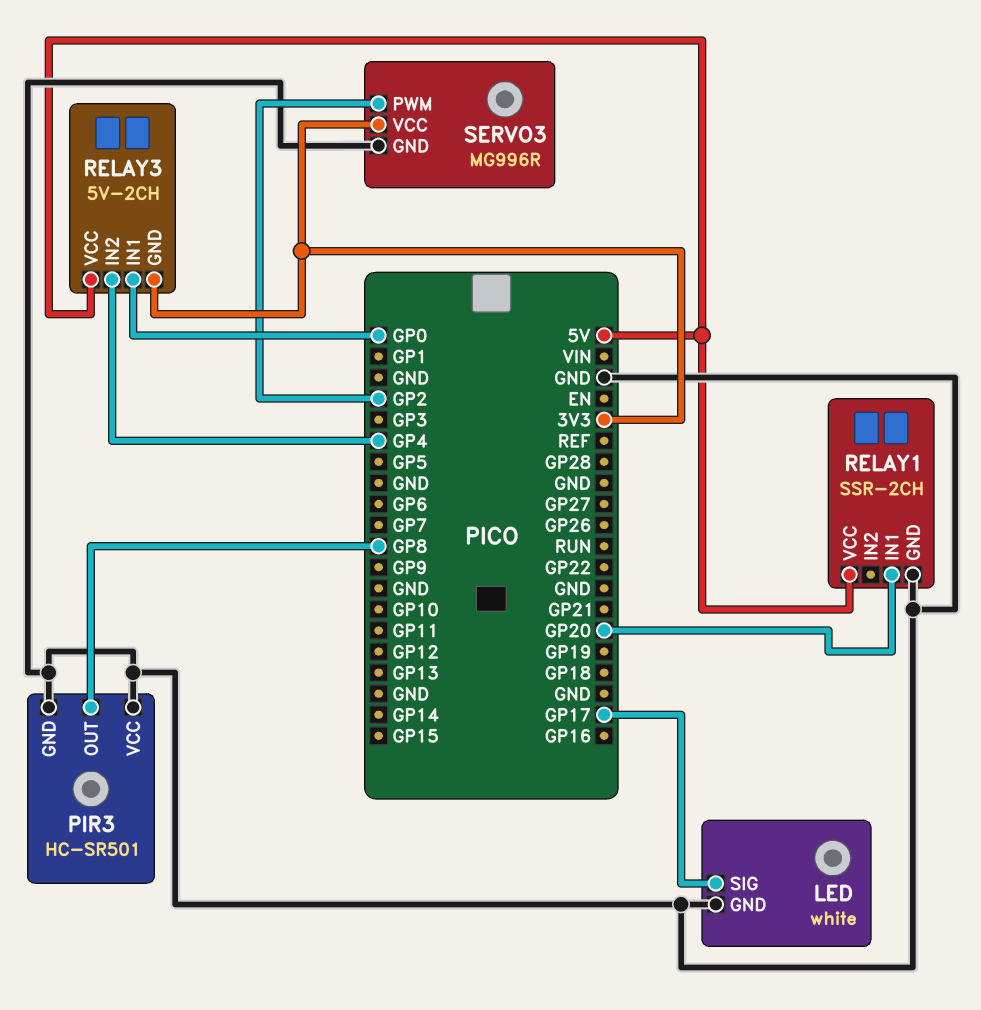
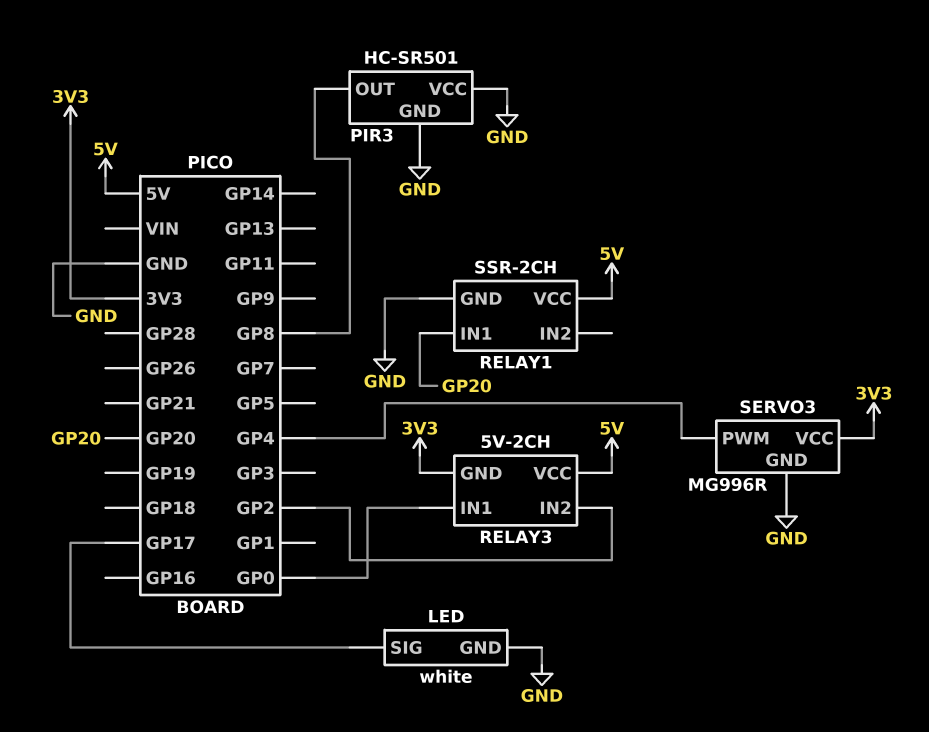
RELAY3 pin IN2: GP4 -> GP2
SERVO3 pin PWM: GP2 -> GP4

